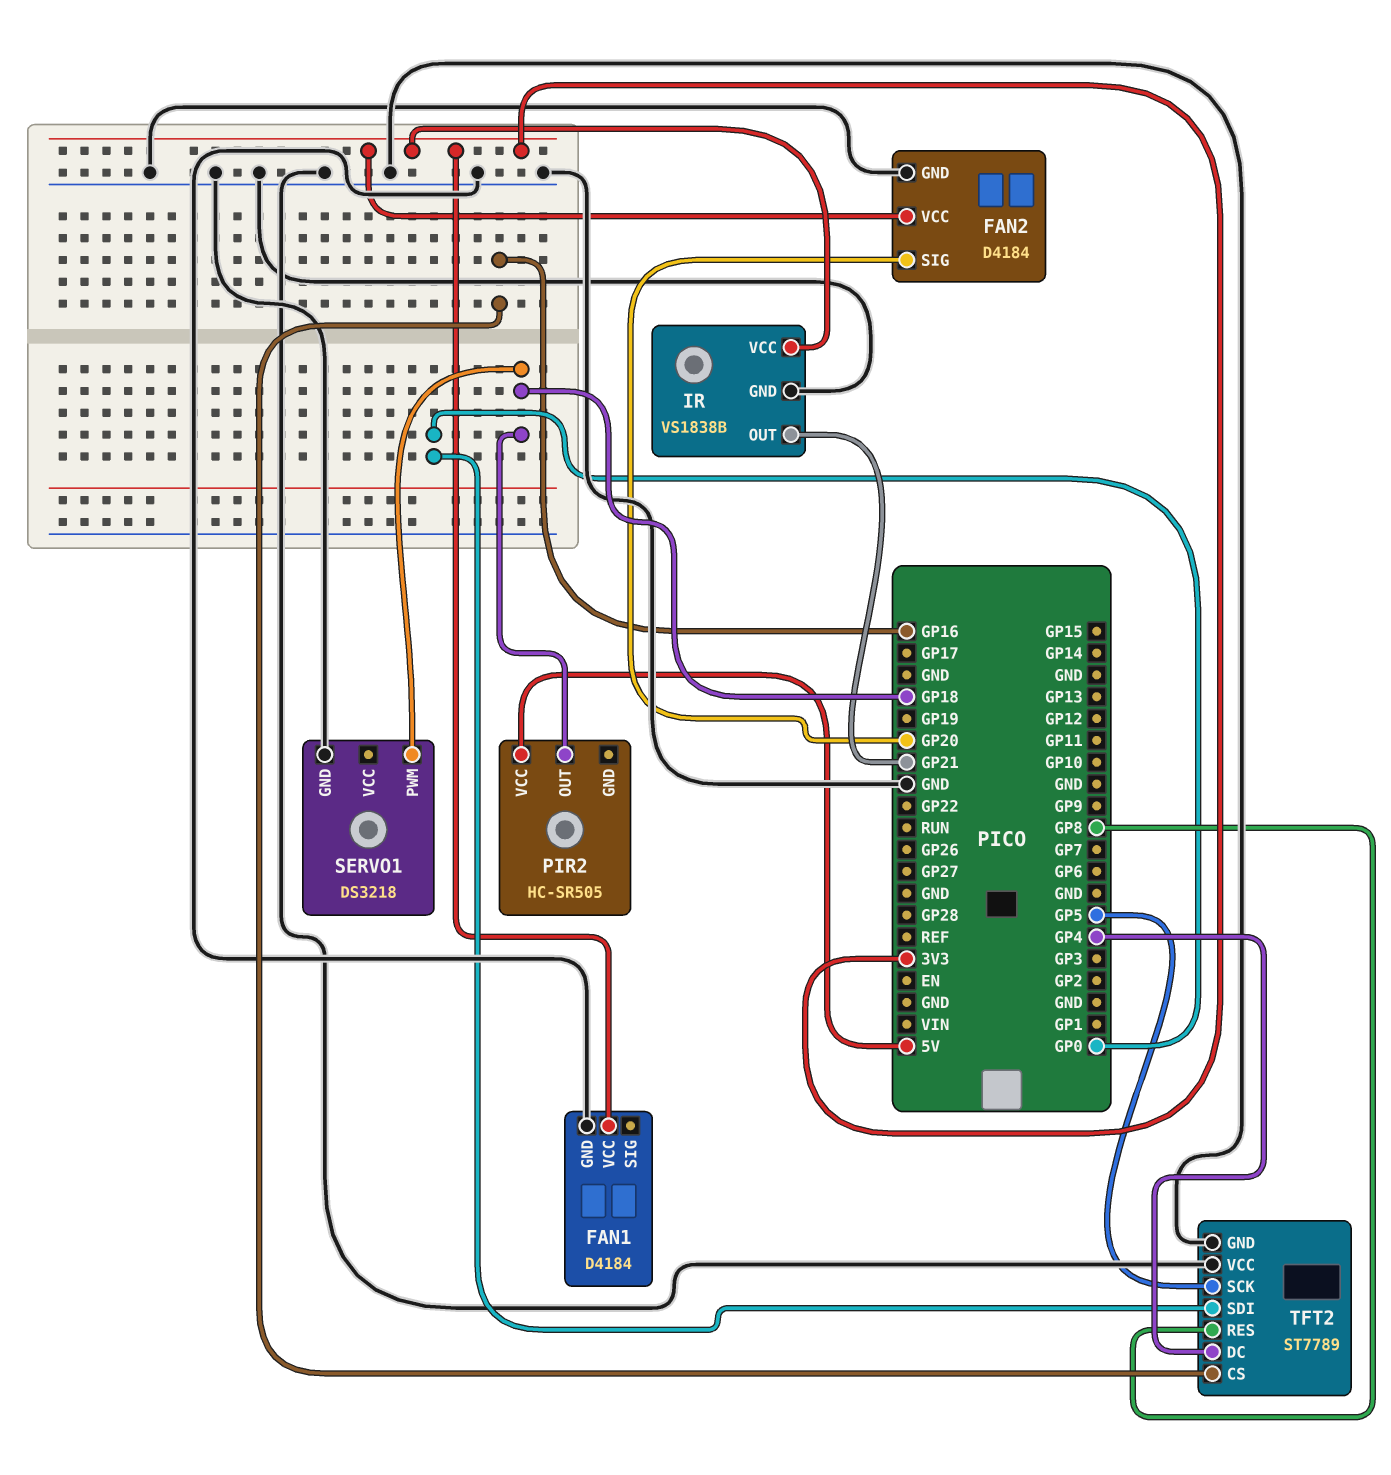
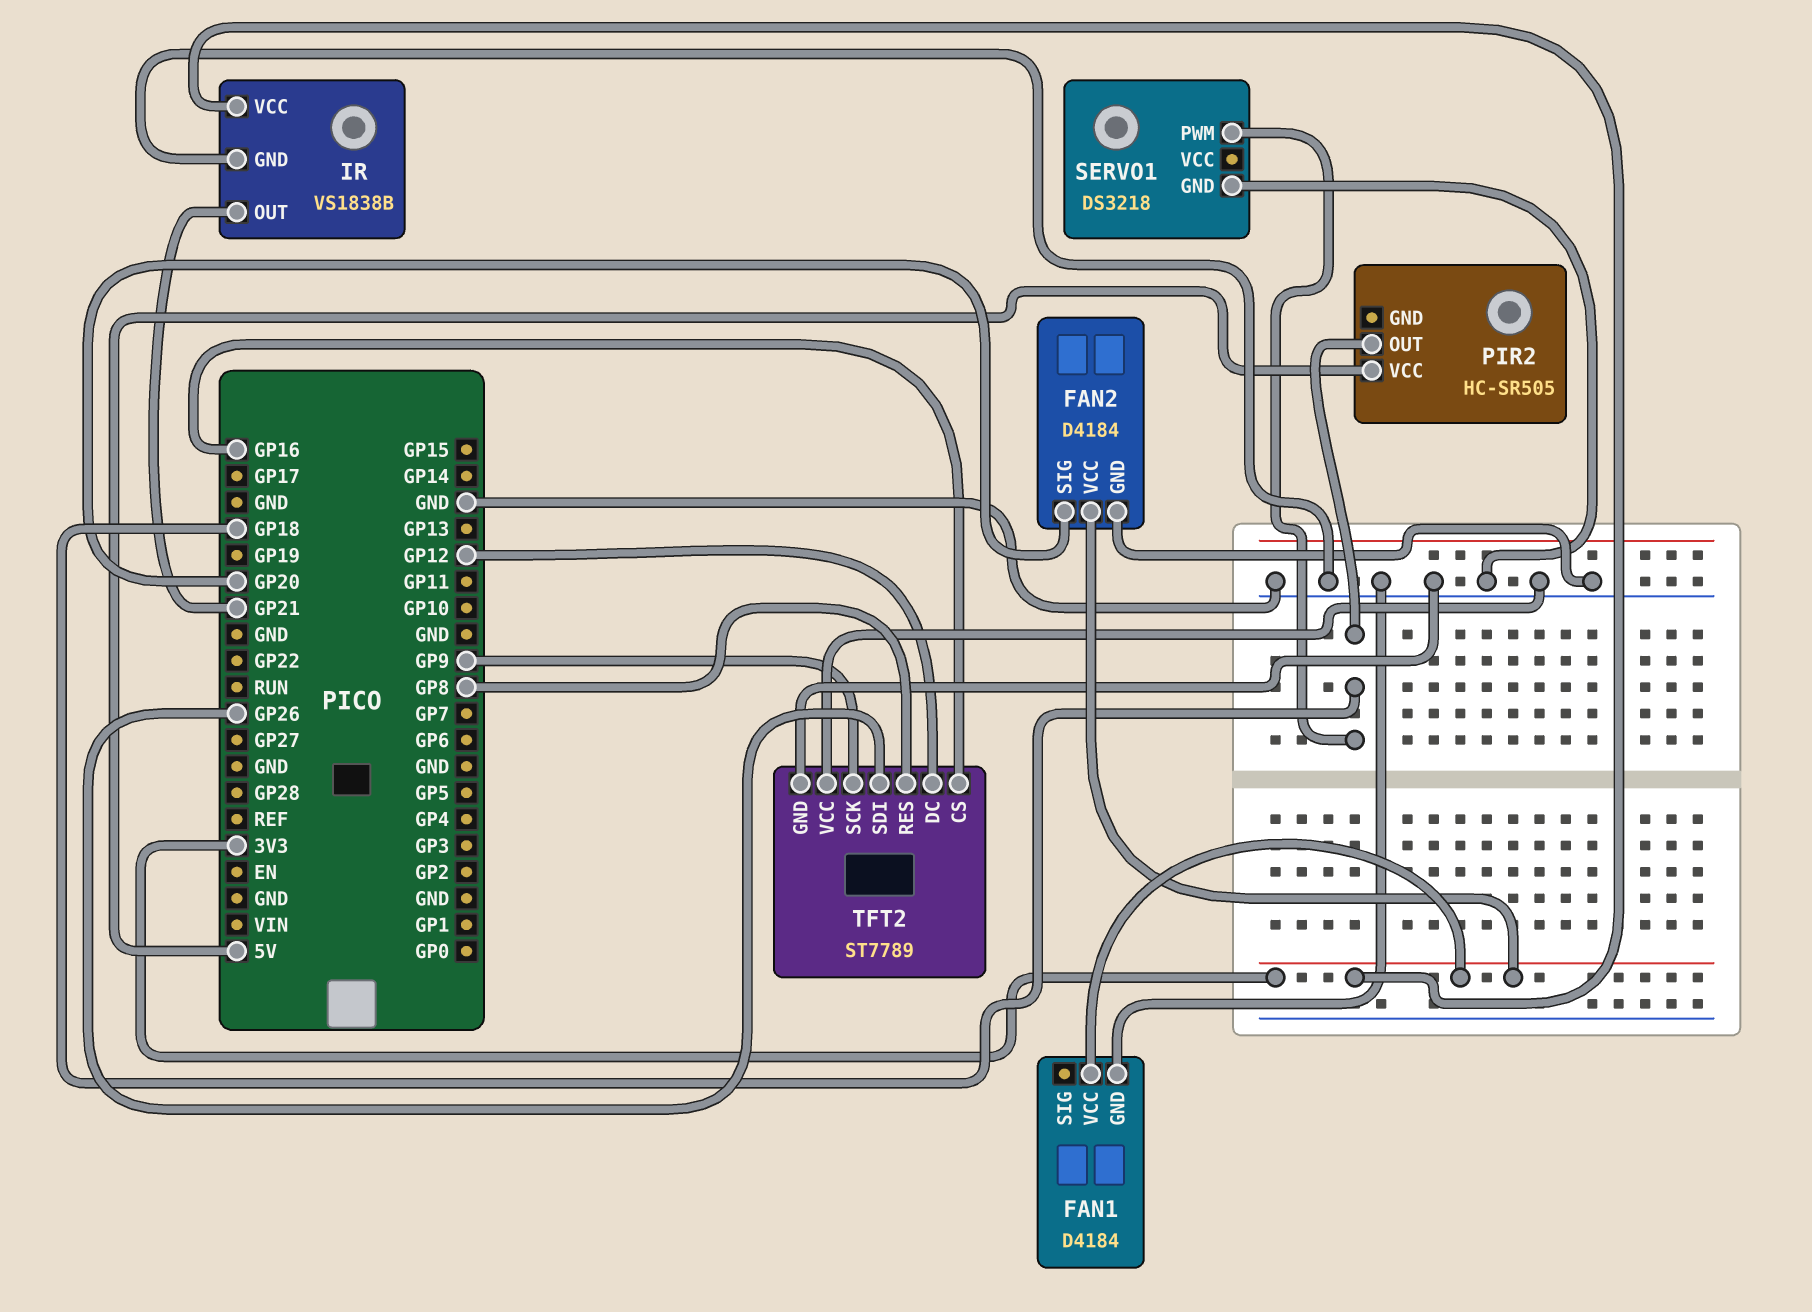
TFT2 pin DC: GP4 -> GP12
TFT2 pin SCK: GP5 -> GP9
TFT2 pin SDI: GP0 -> GP26

